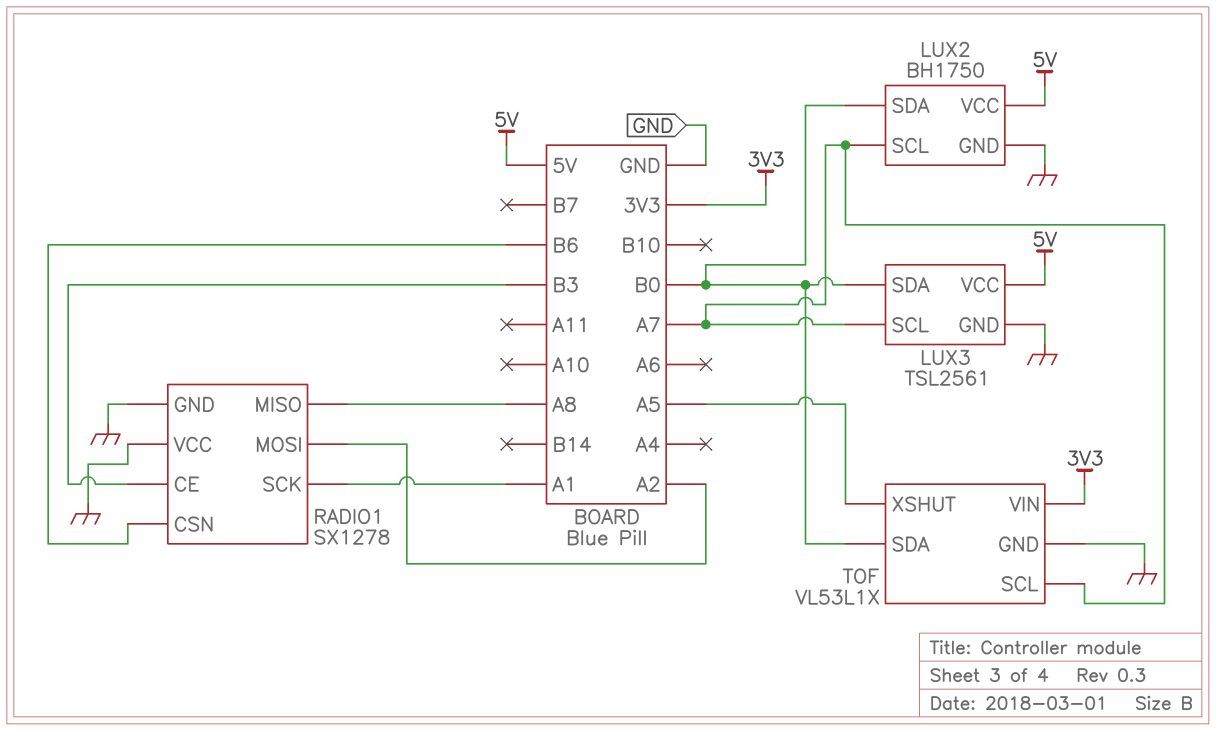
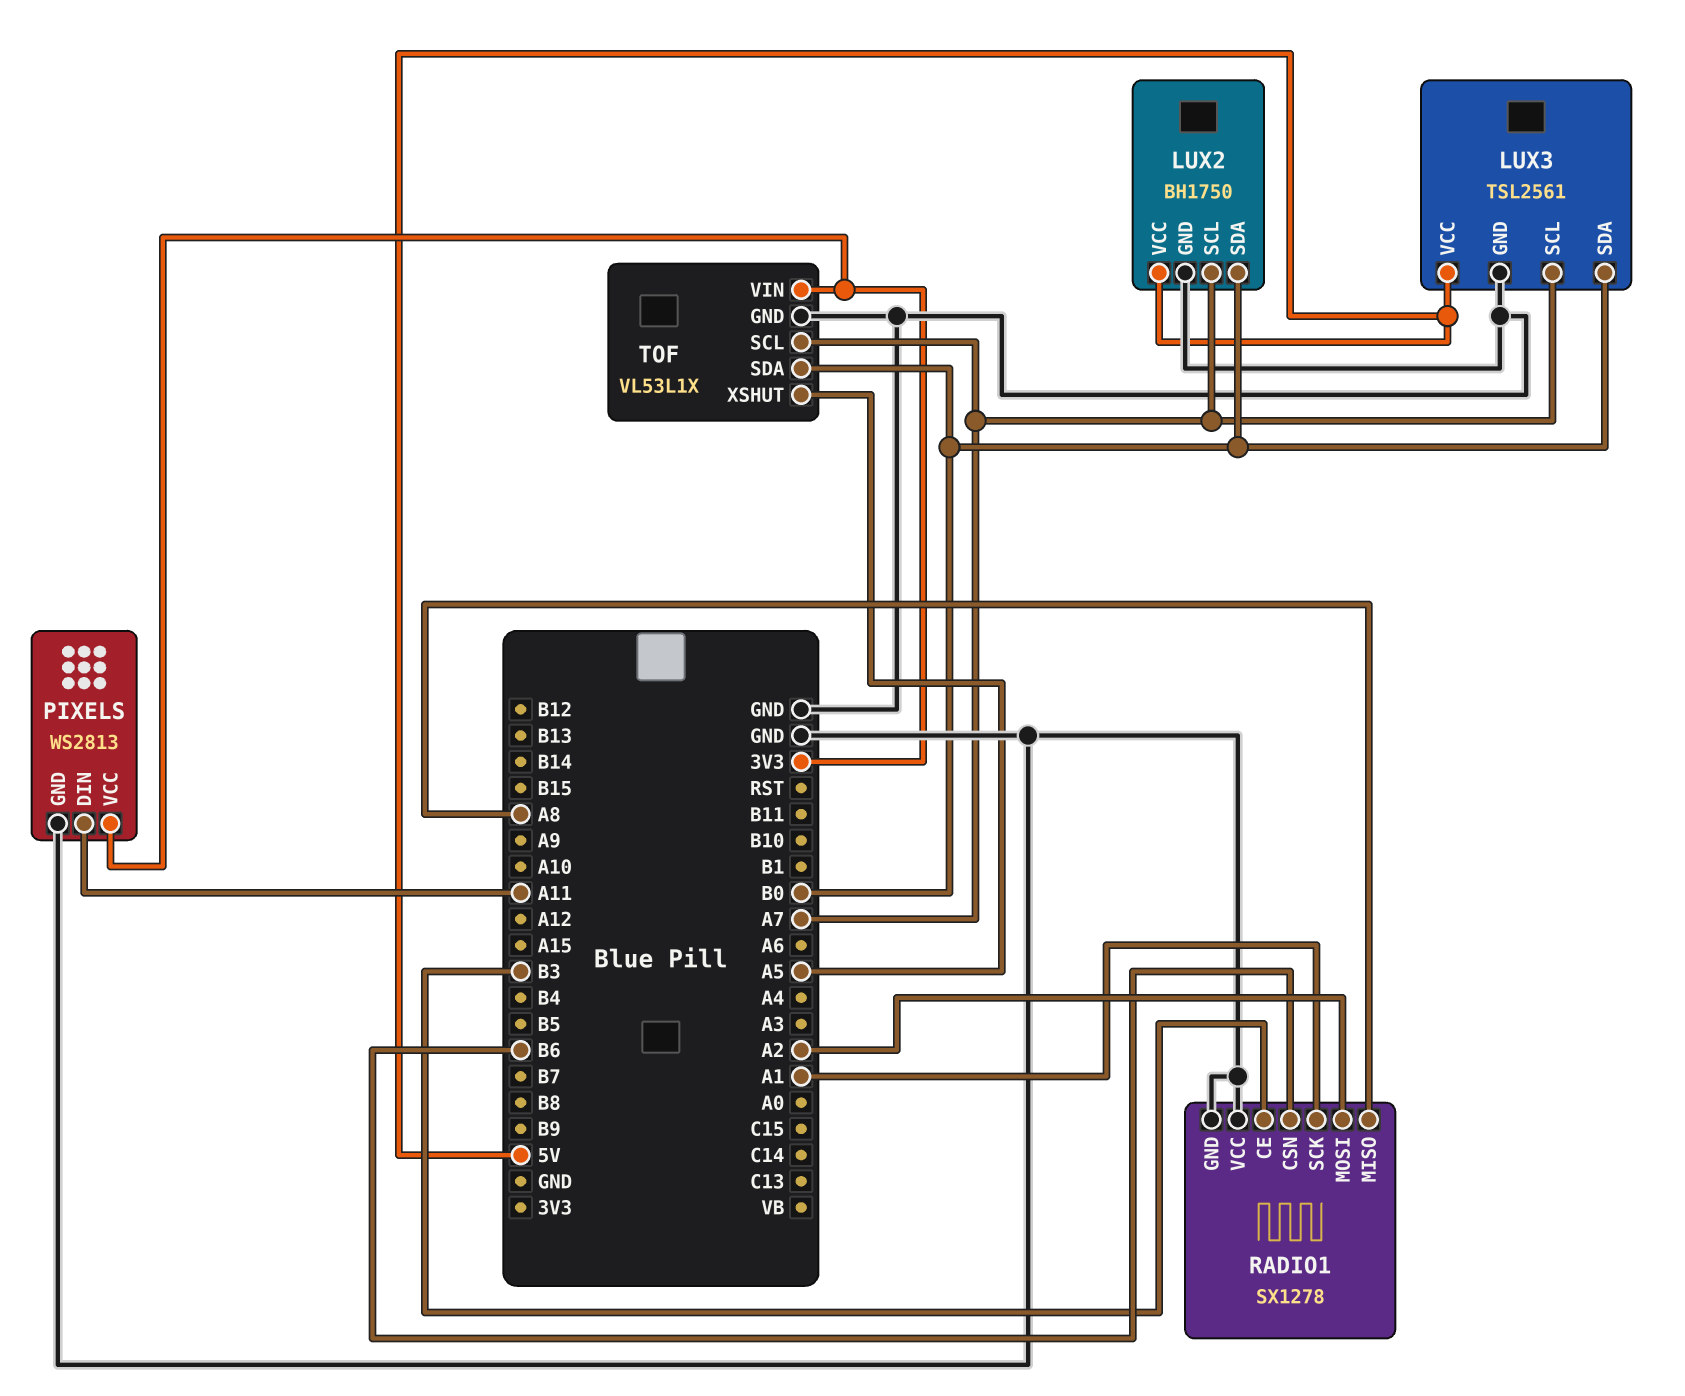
PIXELS: none -> WS2813
PIXELS pin DIN: none -> A11
PIXELS pin GND: none -> GND
PIXELS pin VCC: none -> 3V3

